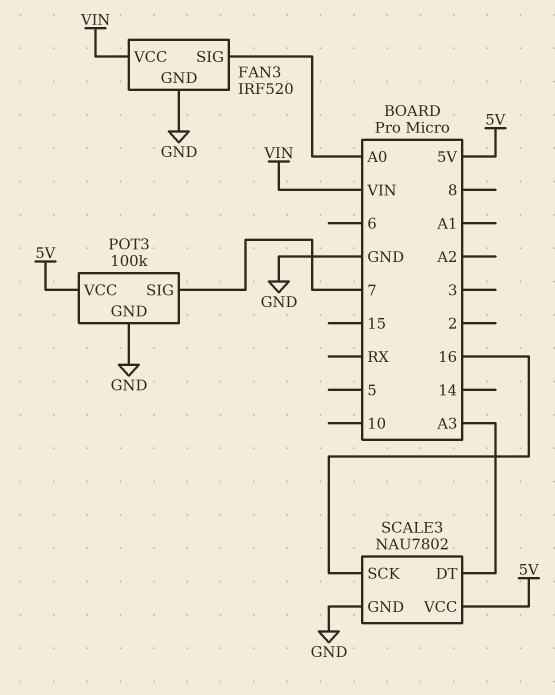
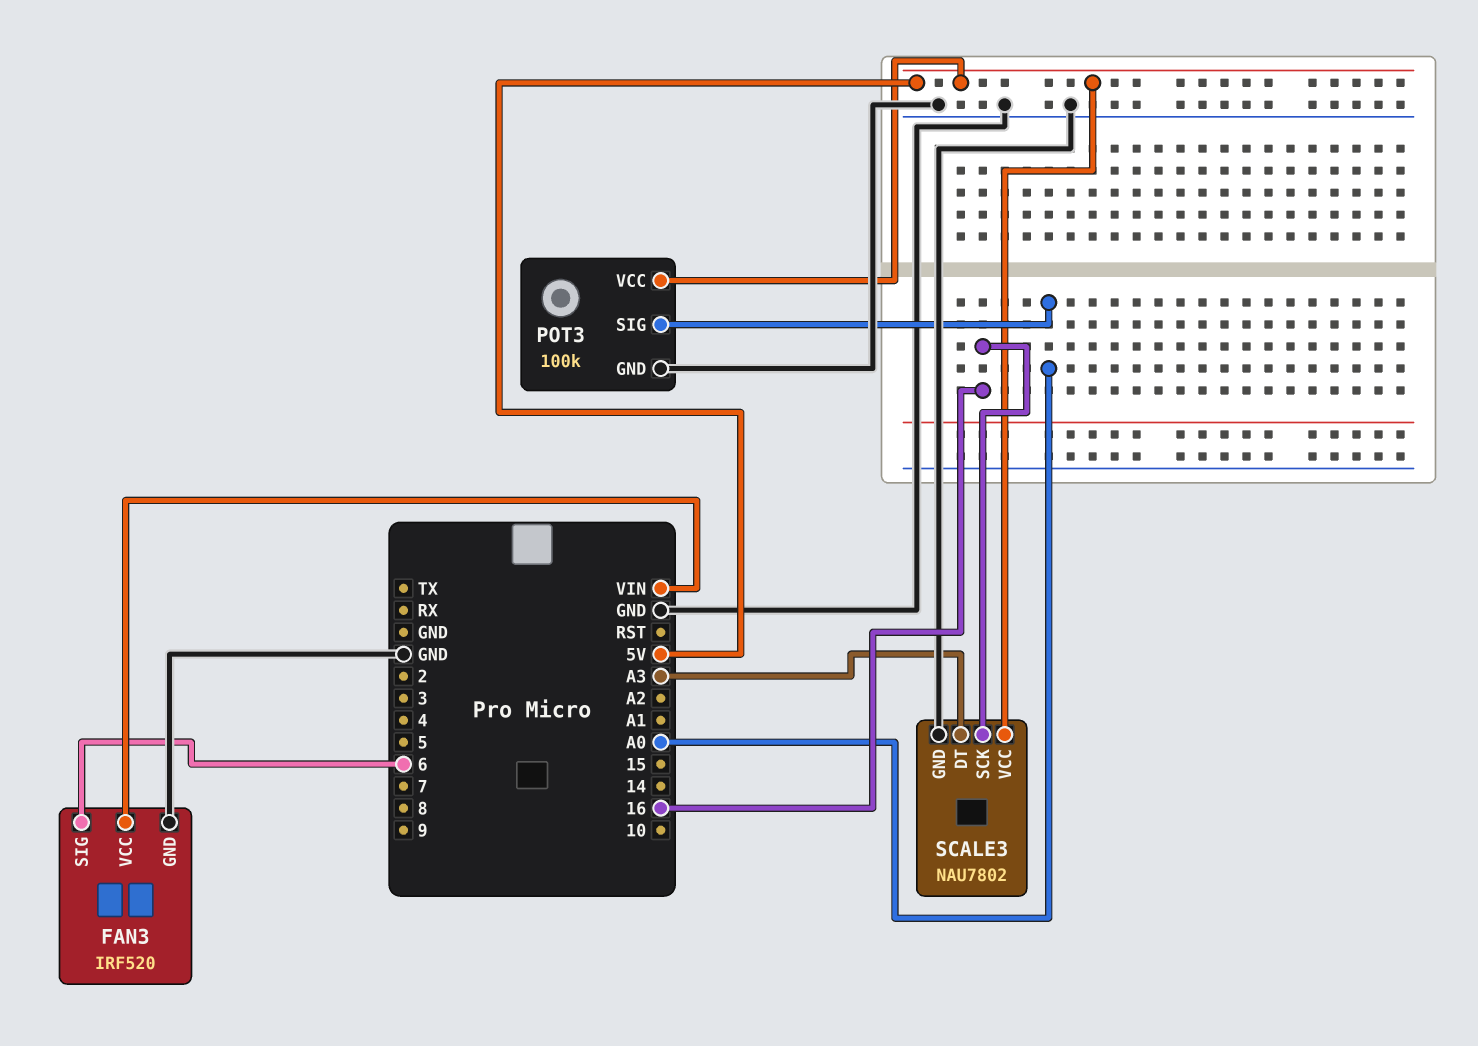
FAN3 pin SIG: A0 -> 6
POT3 pin SIG: 7 -> A0

